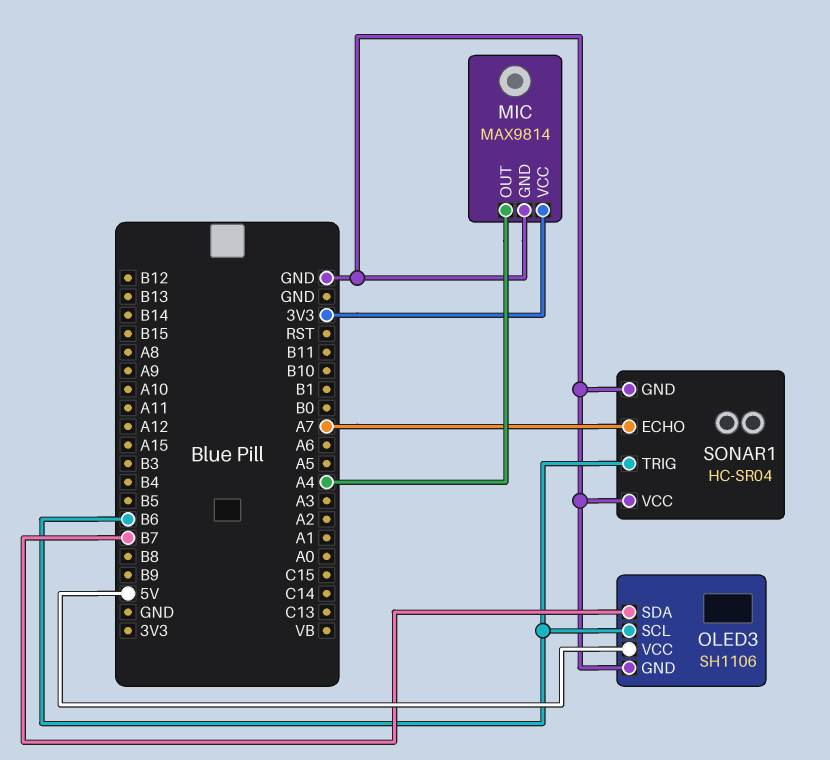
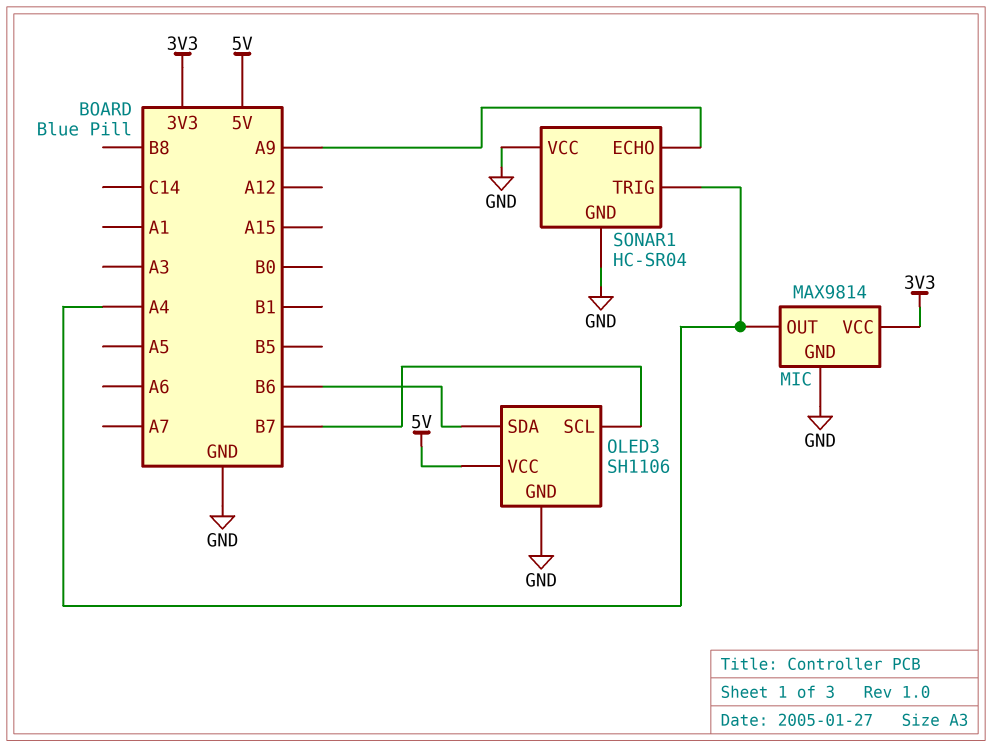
OLED3 pin SCL: B6 -> B7
OLED3 pin SDA: B7 -> B6
SONAR1 pin ECHO: A7 -> A9
SONAR1 pin TRIG: B6 -> A4

